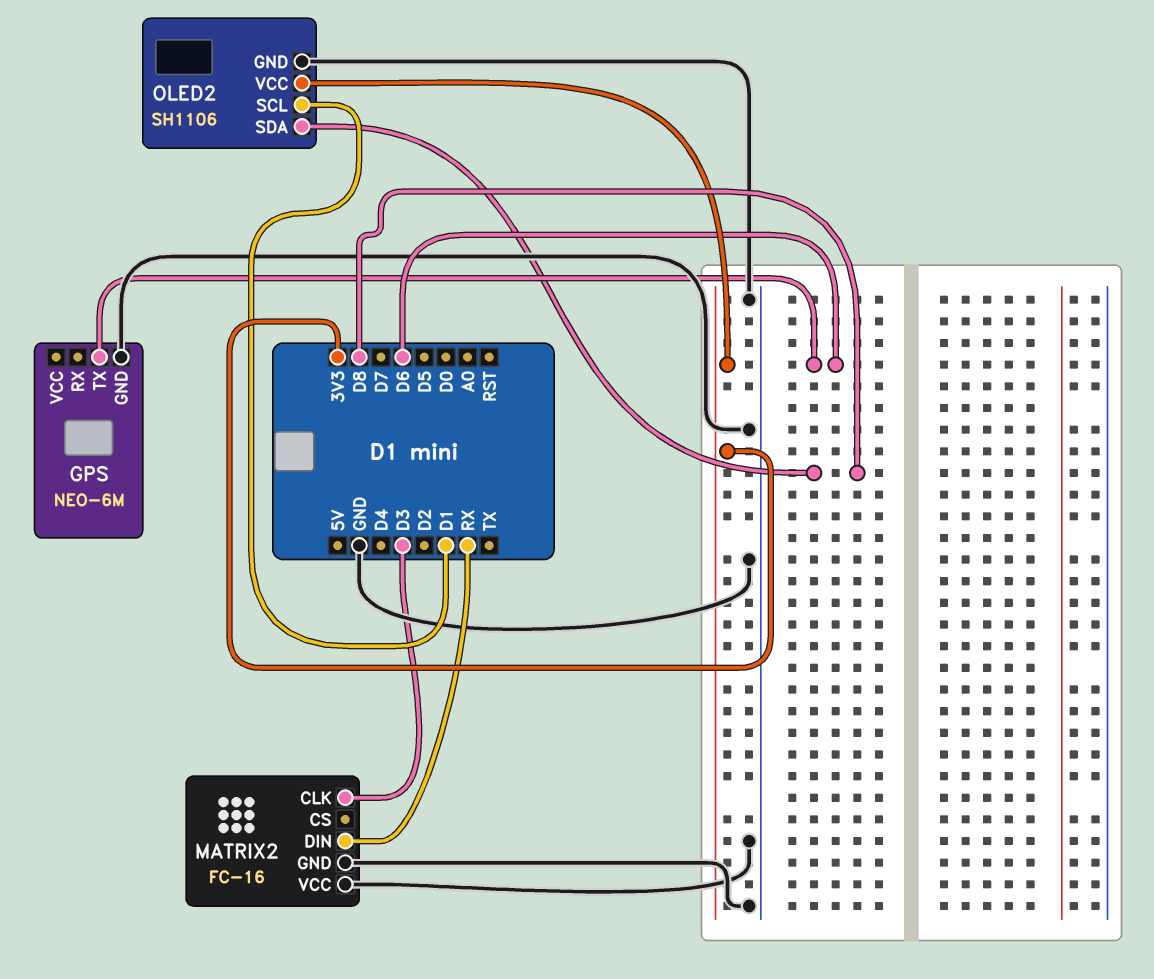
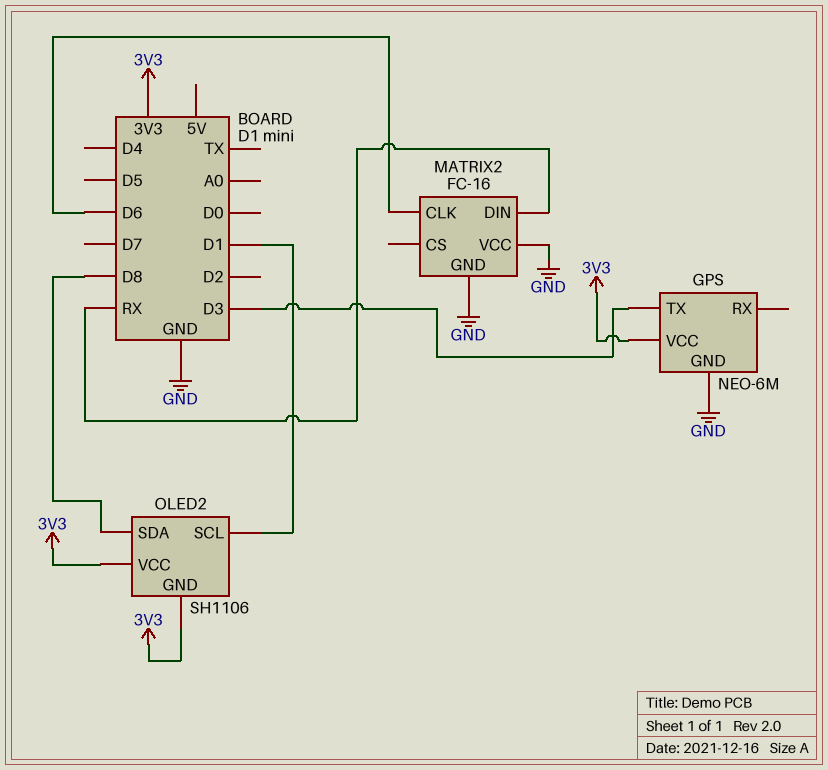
GPS pin TX: D6 -> D3
GPS pin VCC: none -> 3V3
MATRIX2 pin CLK: D3 -> D6
OLED2 pin GND: GND -> 3V3

